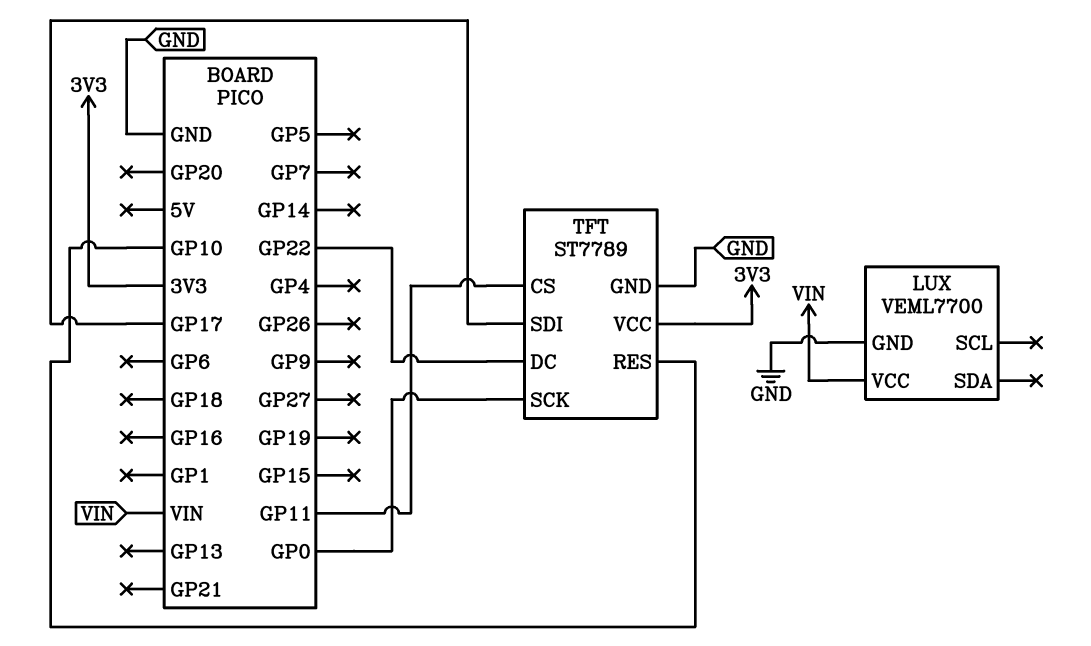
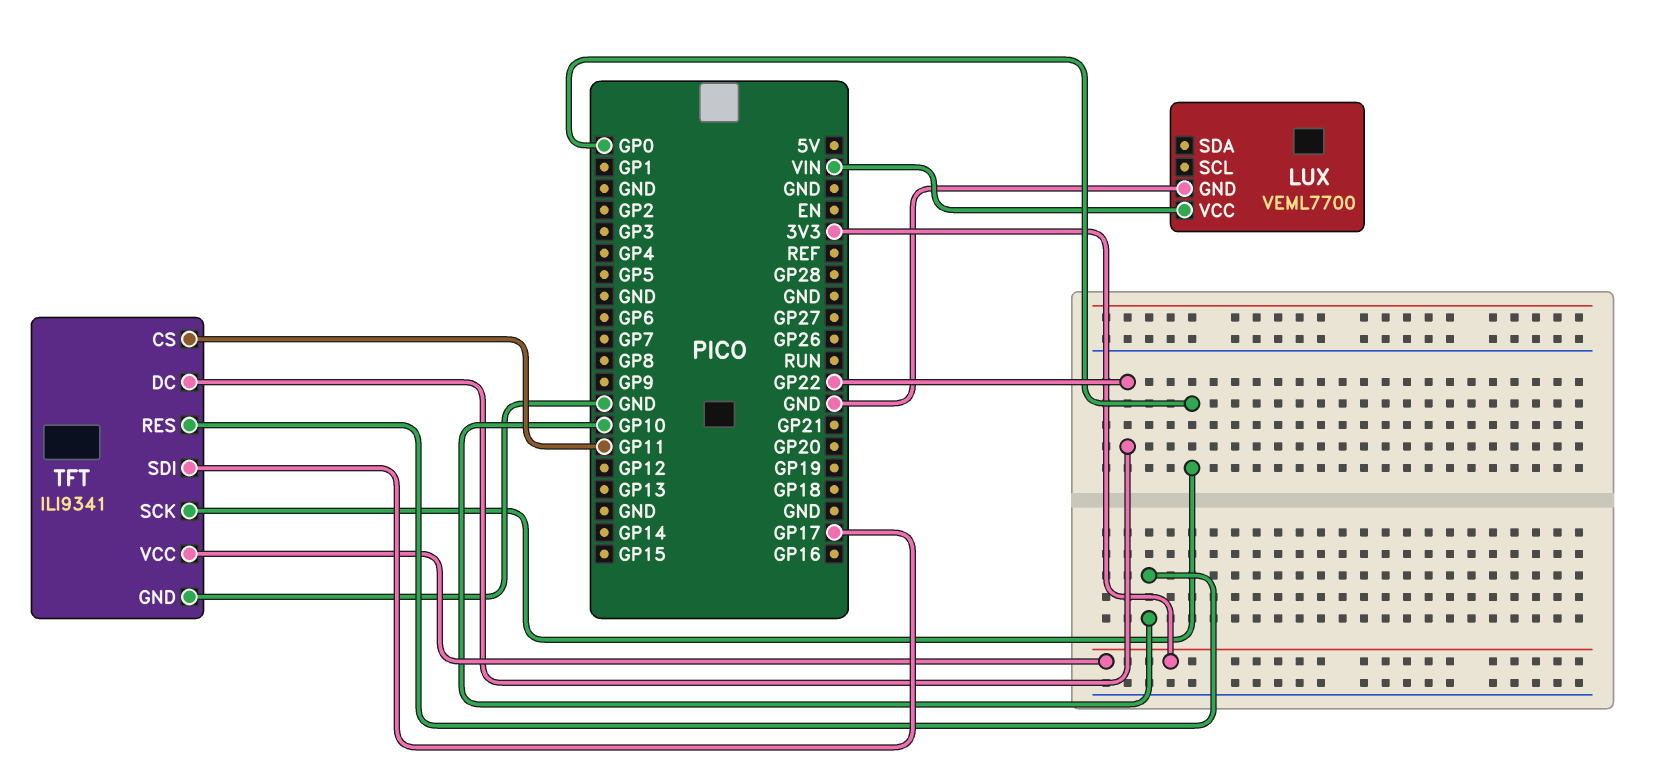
TFT: ST7789 -> ILI9341

